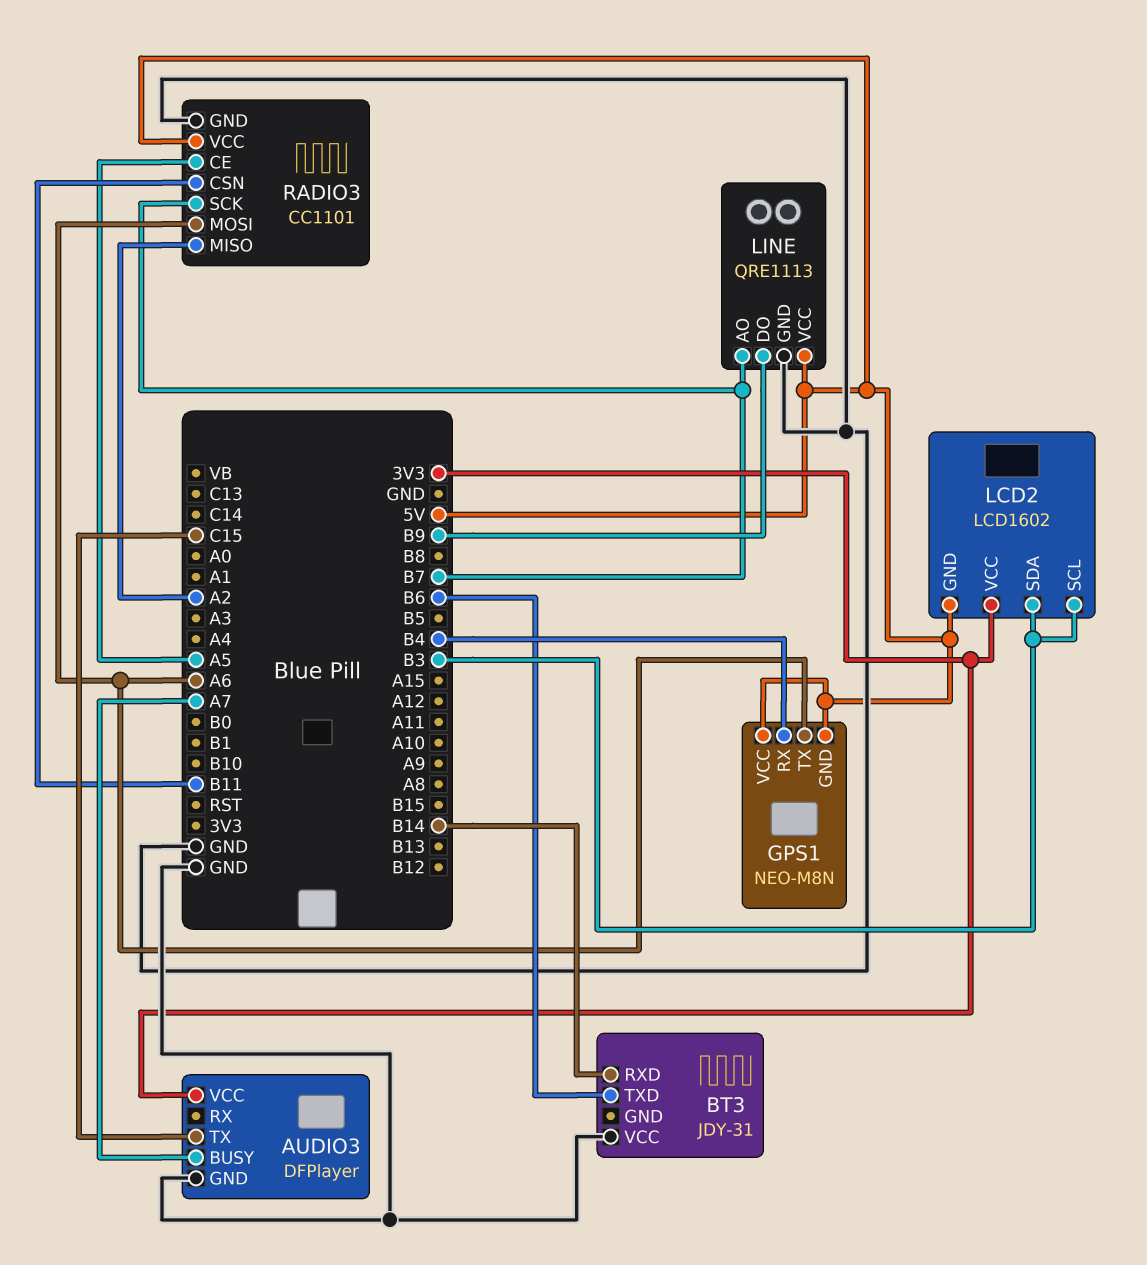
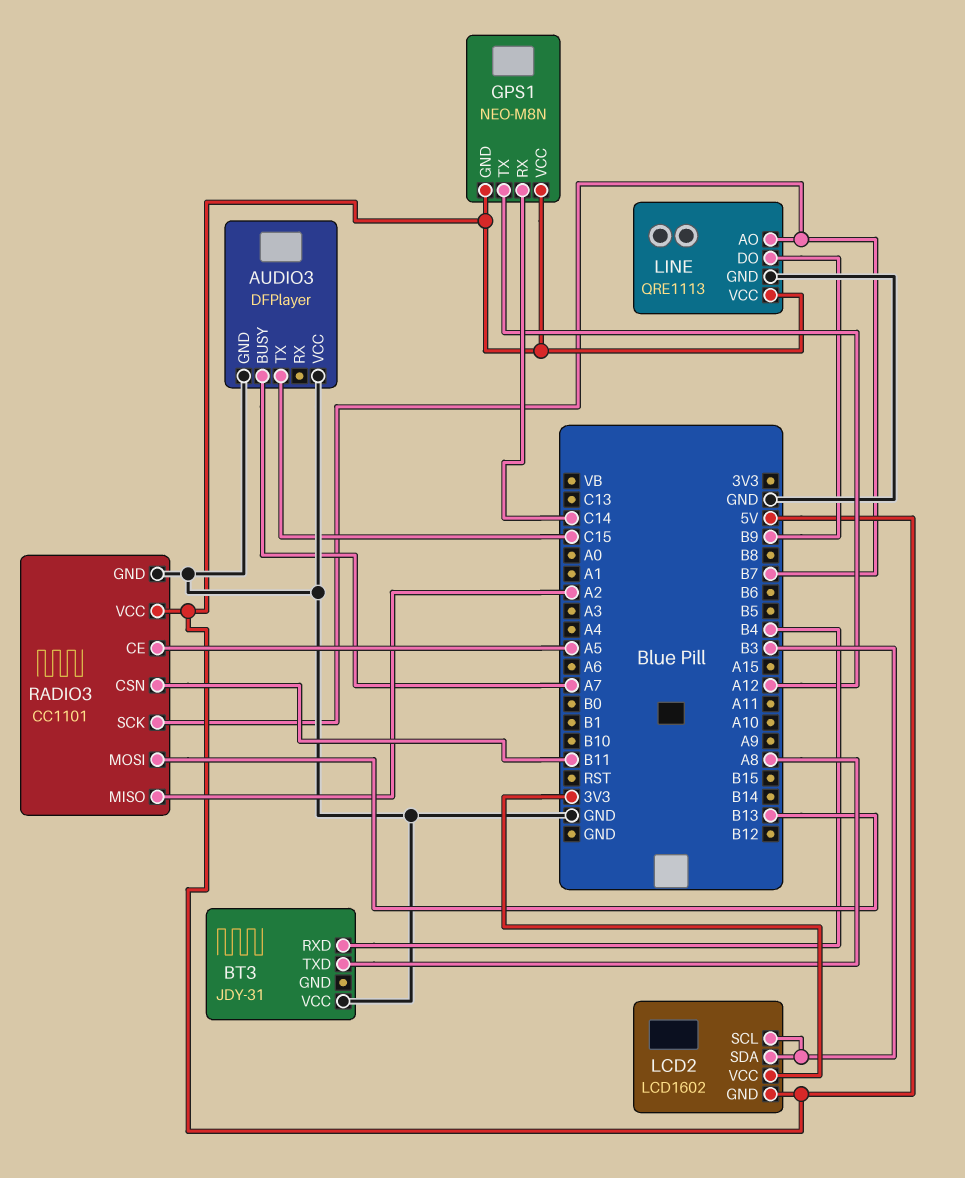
AUDIO3 pin VCC: 3V3 -> GND
BT3 pin RXD: B14 -> B4
BT3 pin TXD: B6 -> A8
GPS1 pin RX: B4 -> C14
GPS1 pin TX: A6 -> A12
RADIO3 pin MOSI: A6 -> B13

